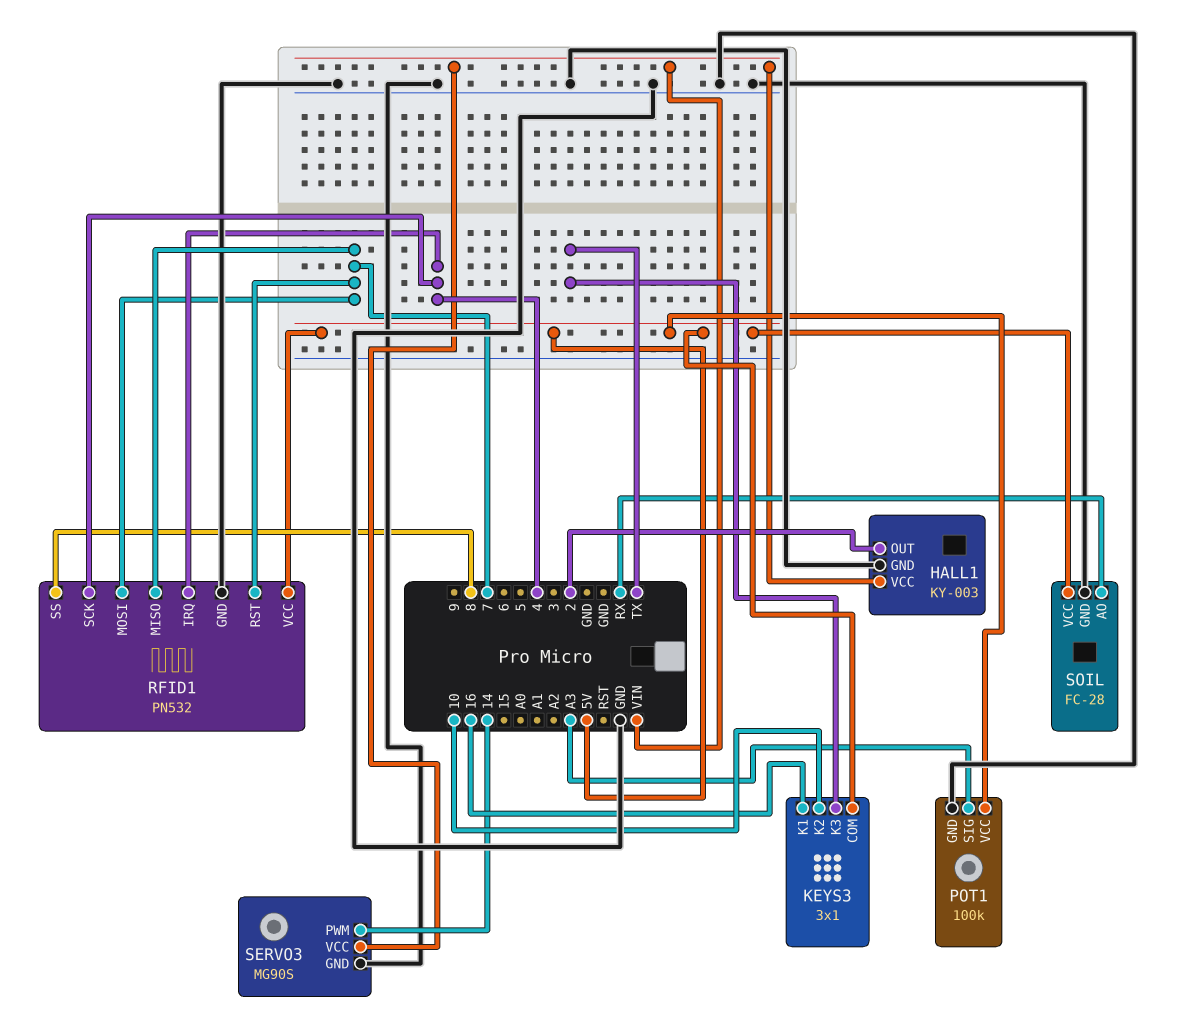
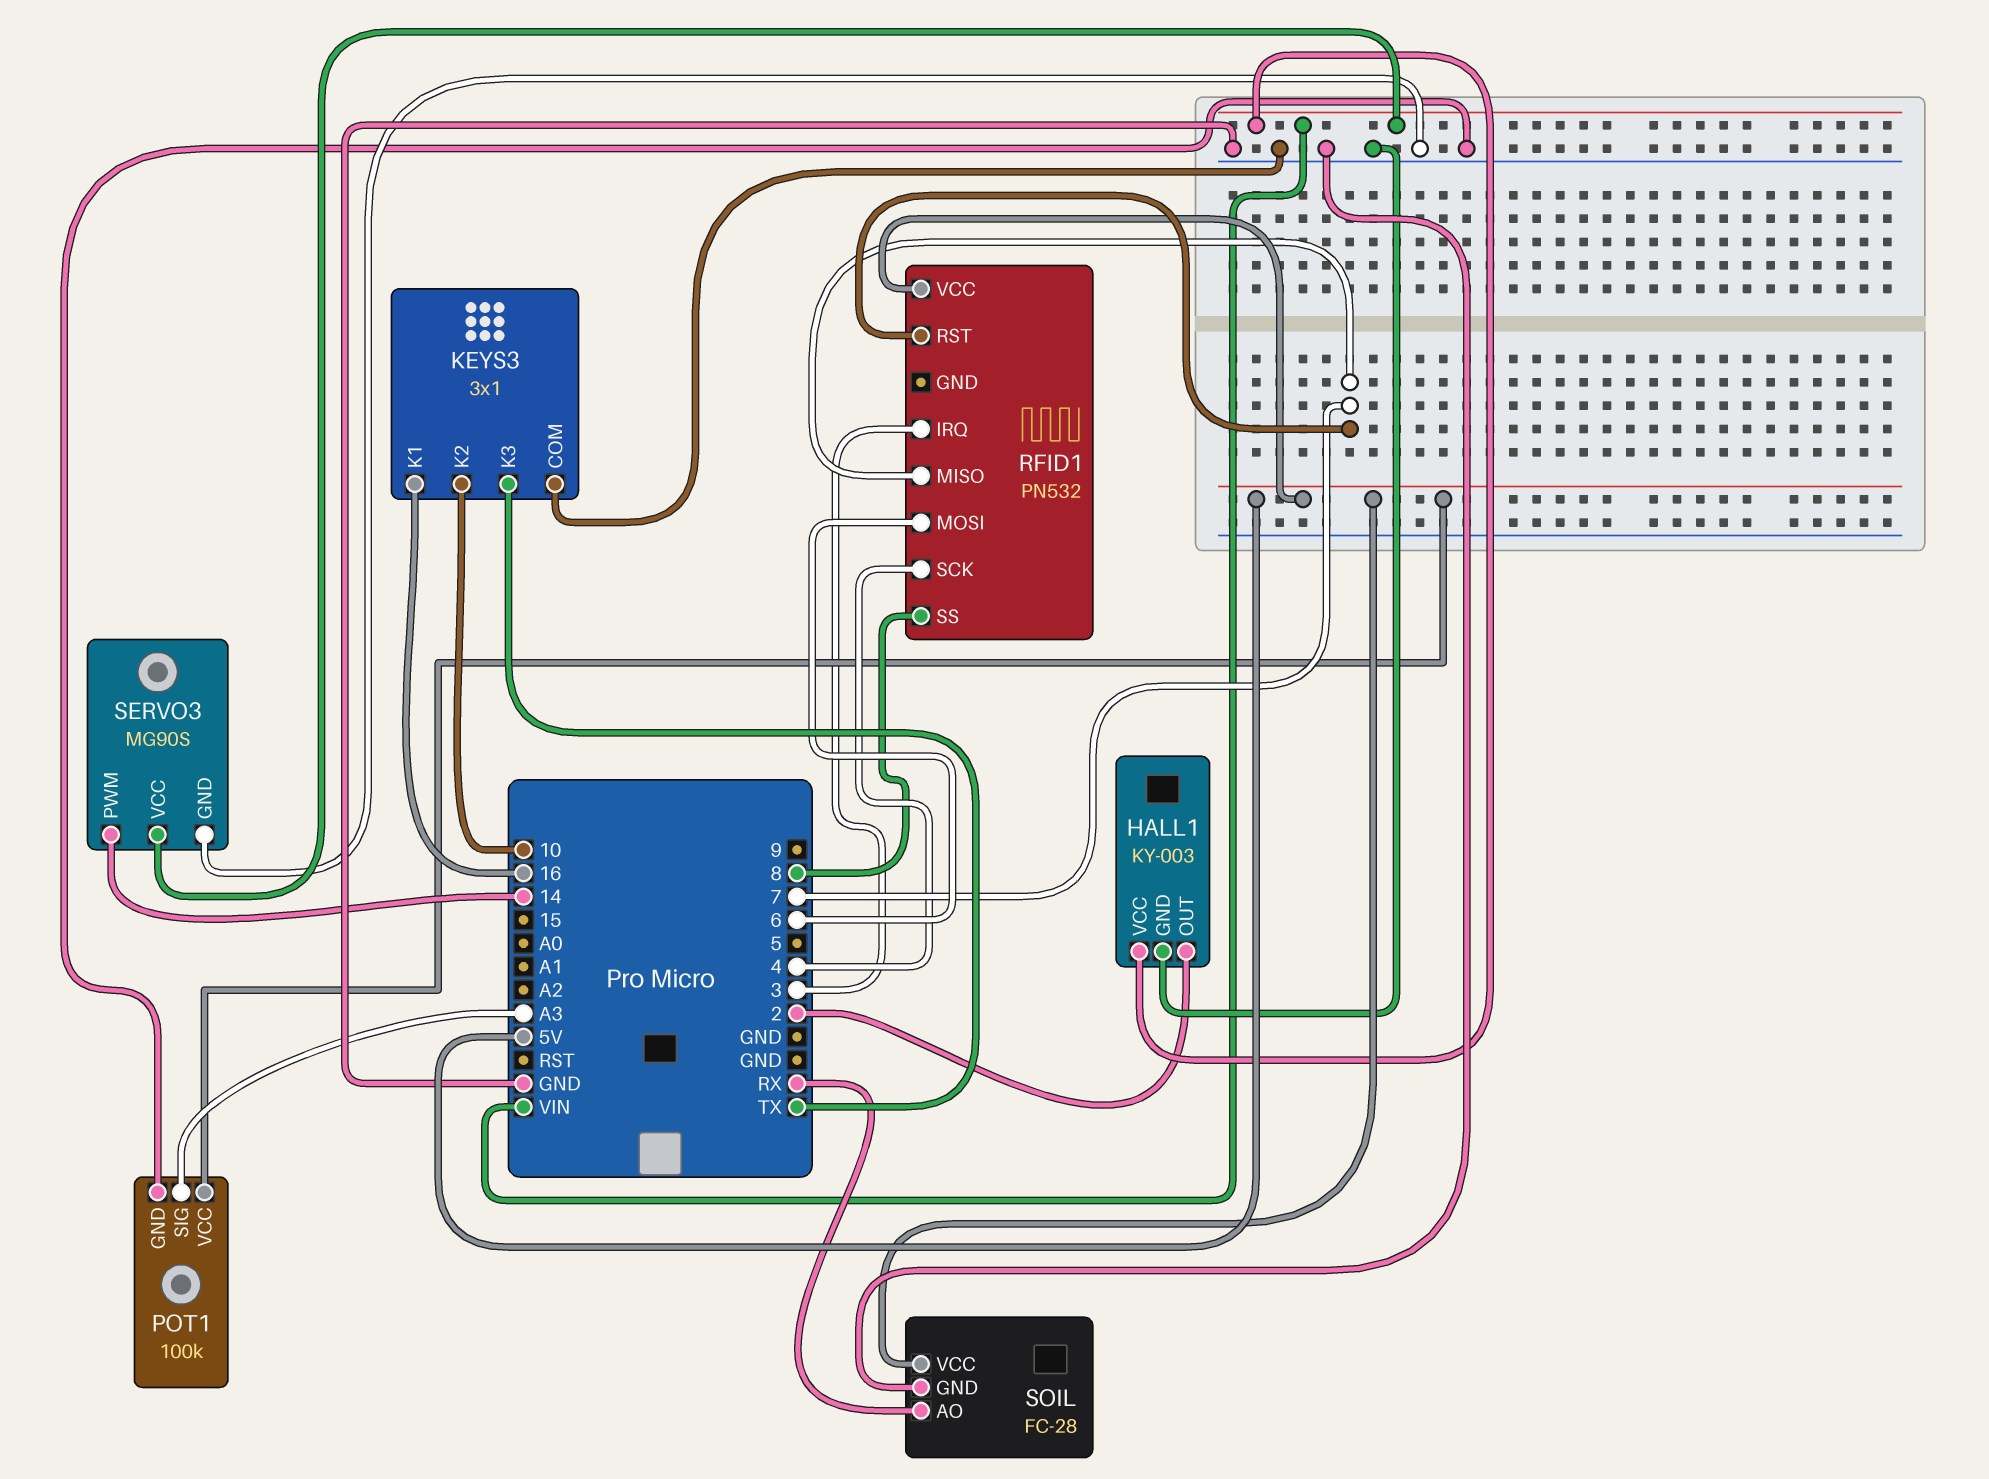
KEYS3 pin COM: 5V -> GND
RFID1 pin GND: GND -> none
RFID1 pin IRQ: 4 -> 3
RFID1 pin MOSI: 7 -> 6

